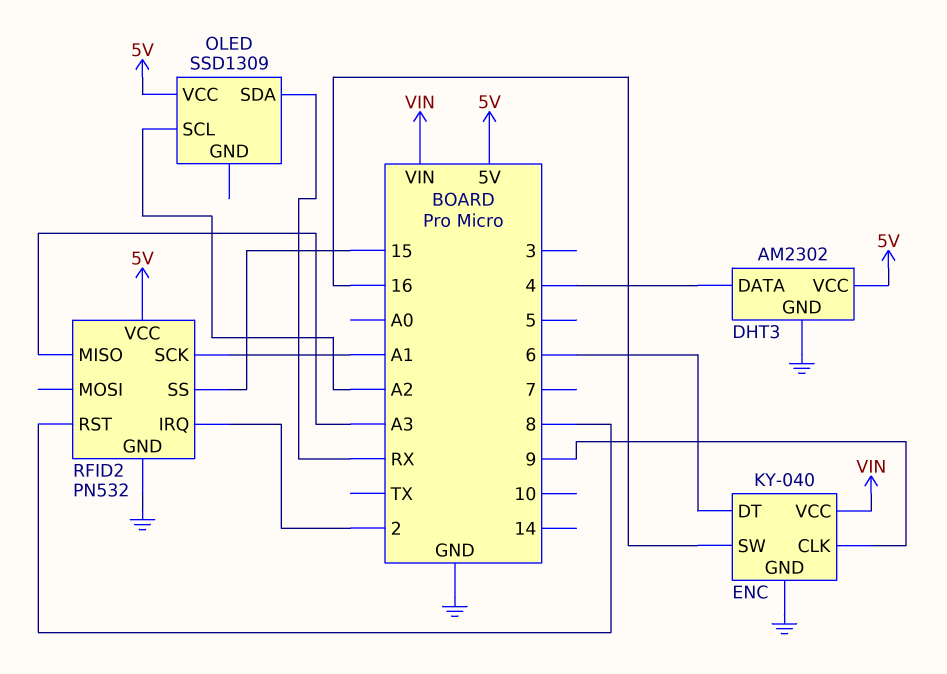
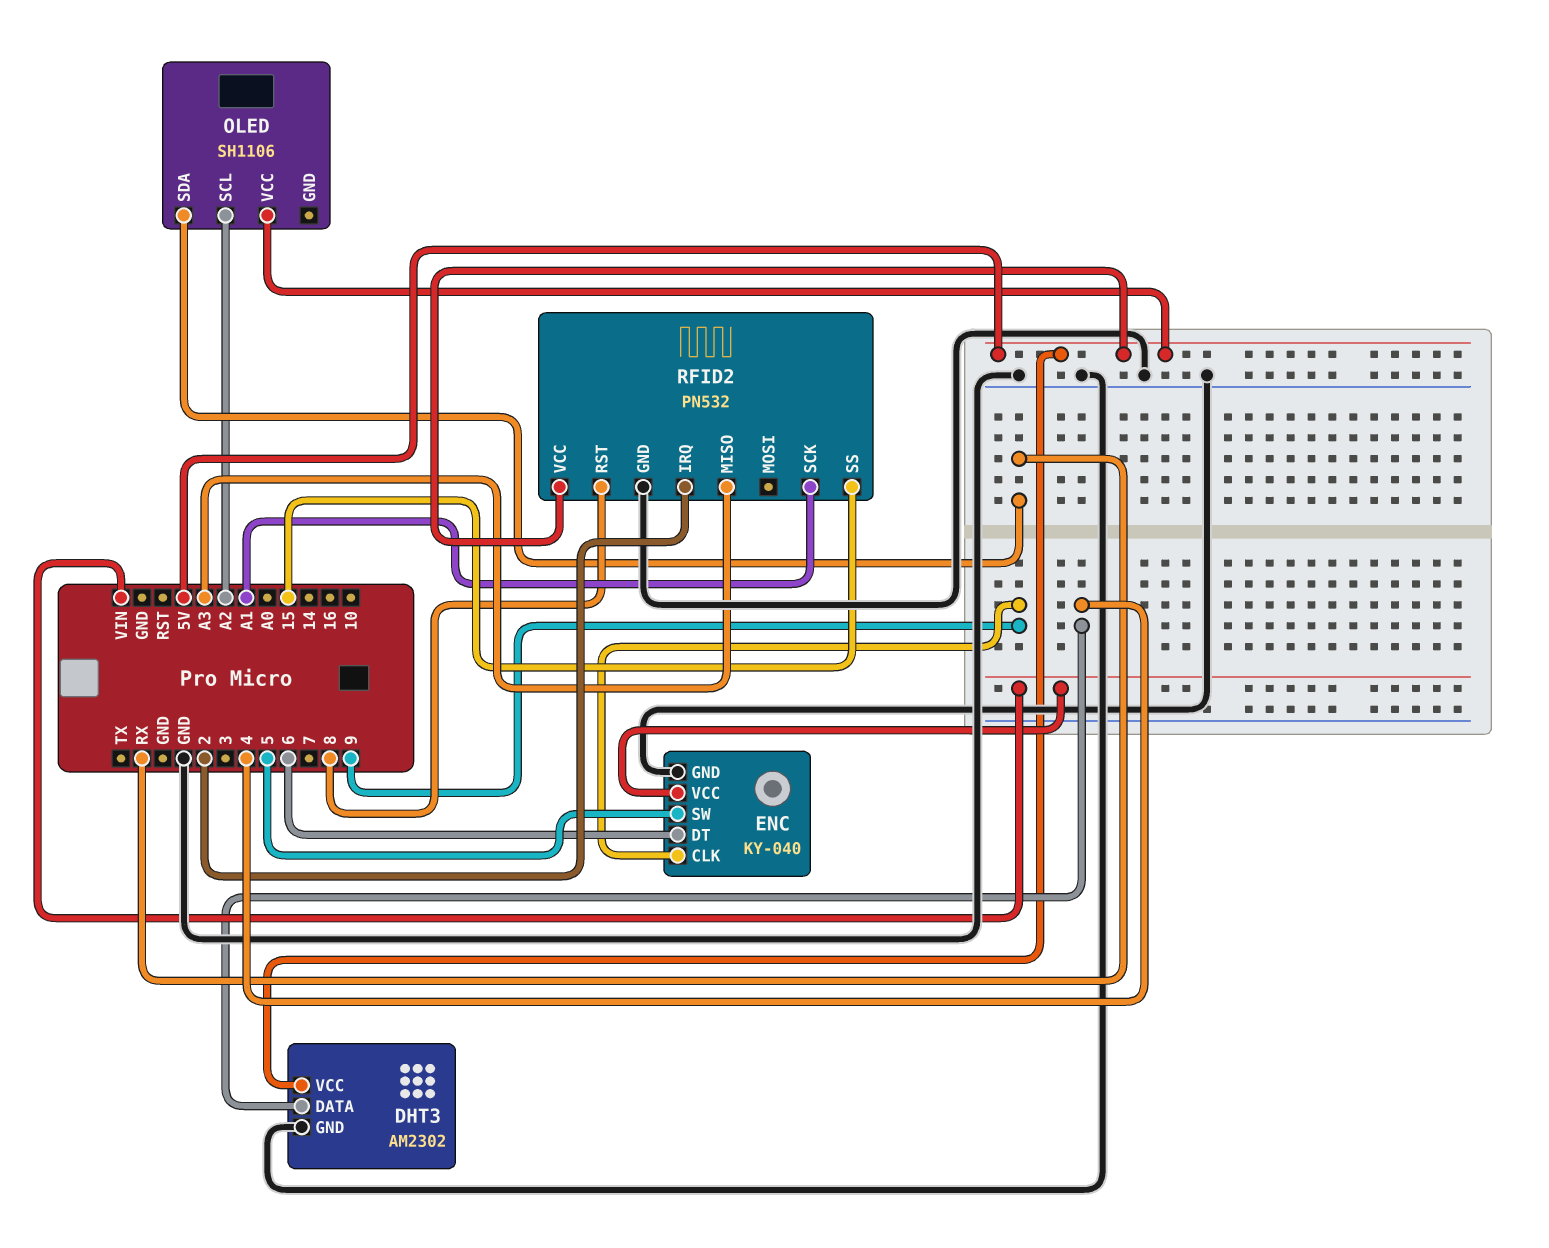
ENC pin SW: 16 -> 5
OLED: SSD1309 -> SH1106

